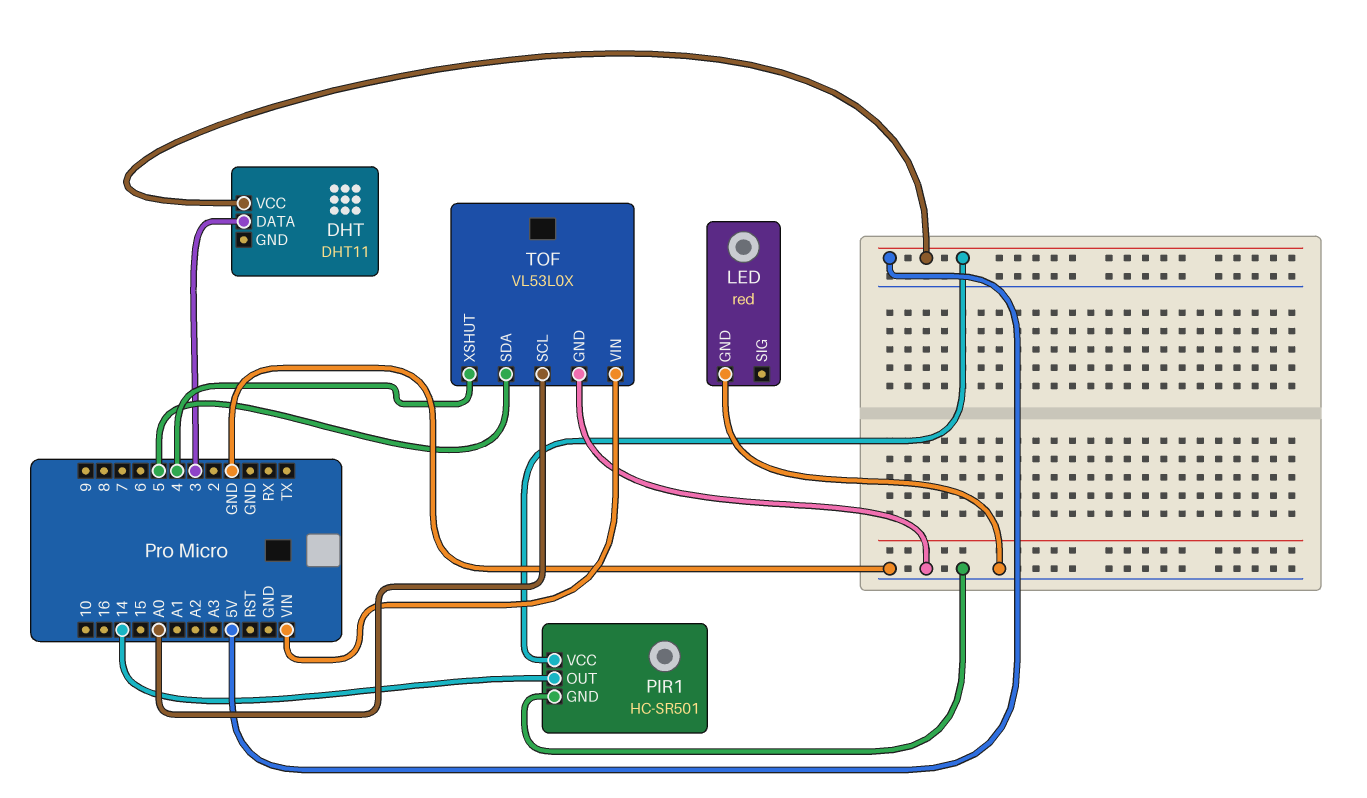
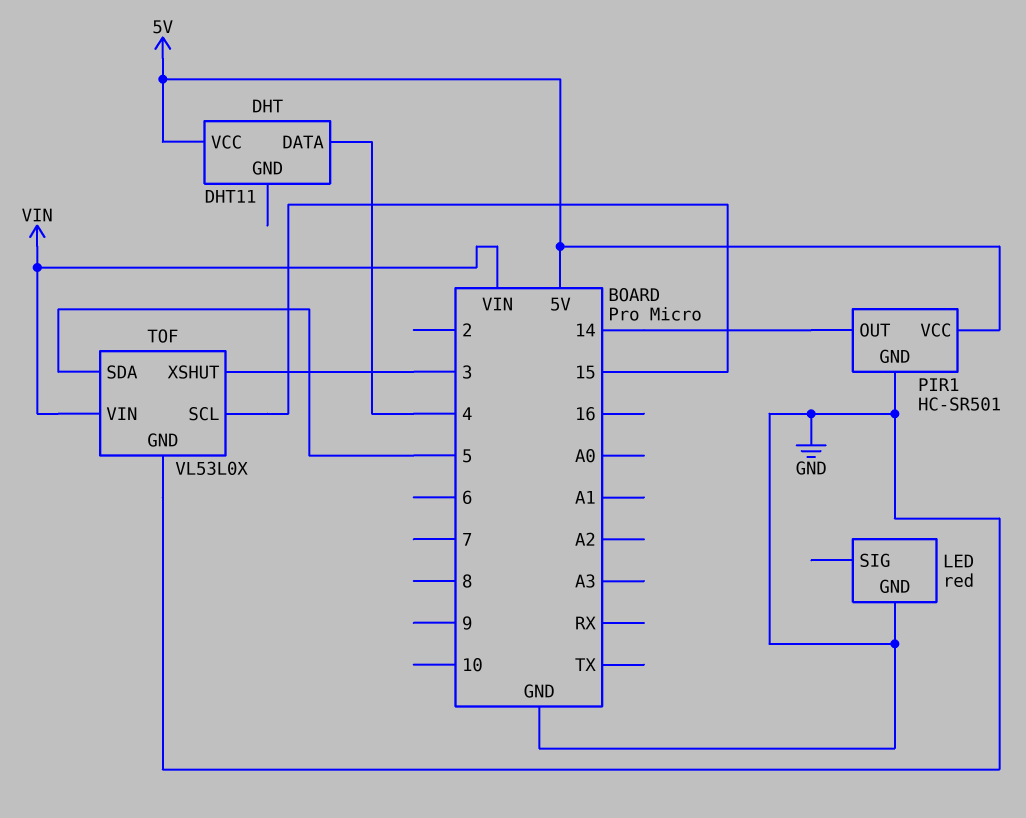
DHT pin DATA: 3 -> 4
TOF pin SCL: A0 -> 15
TOF pin XSHUT: 4 -> 3

